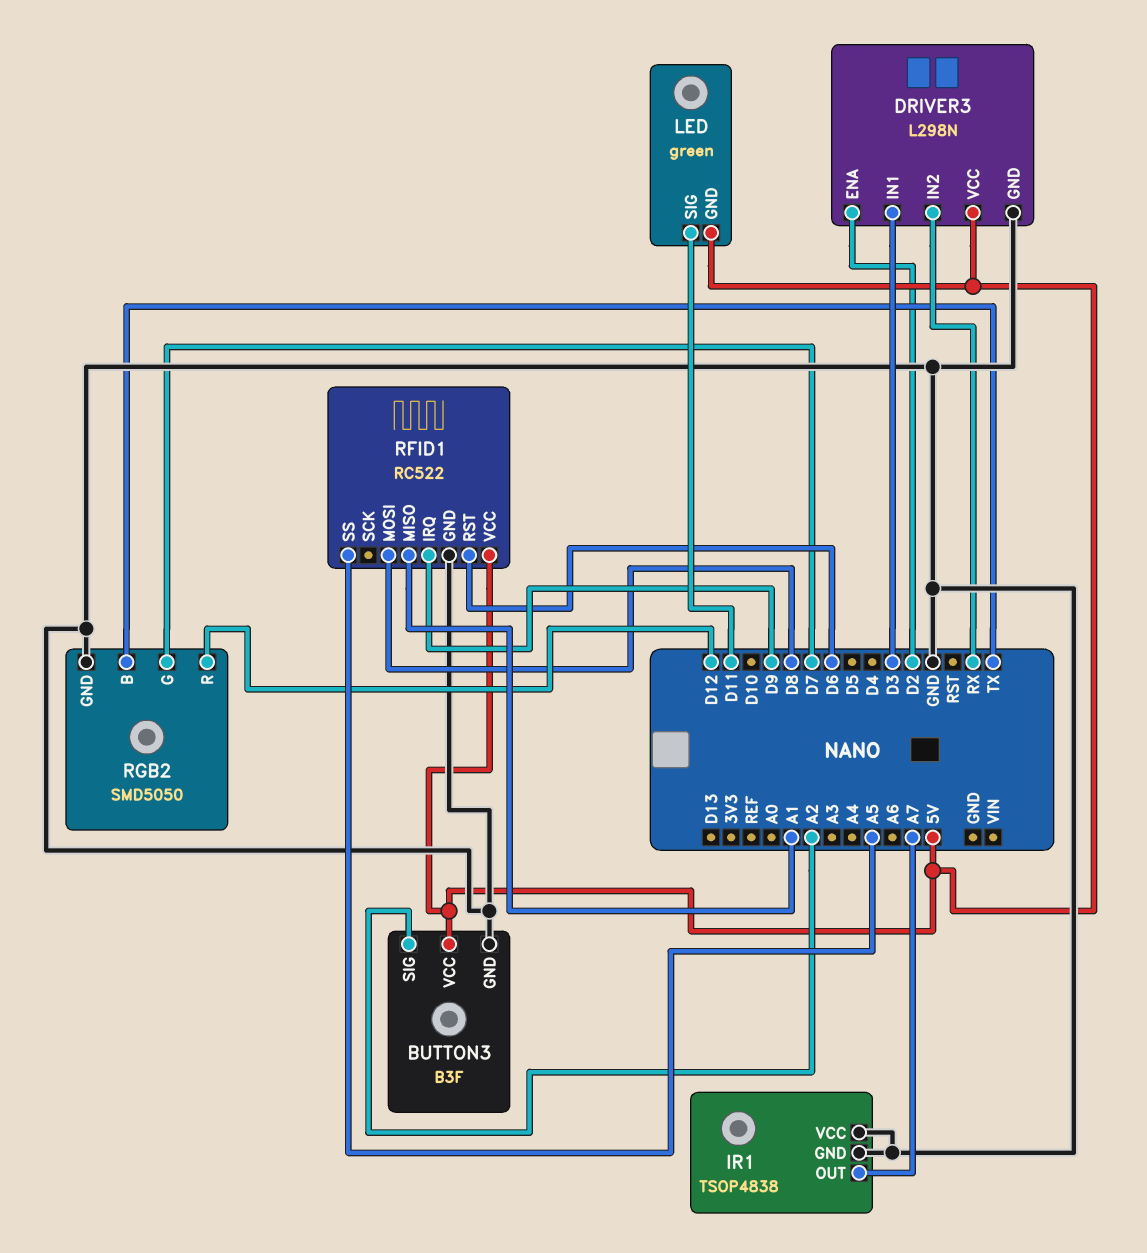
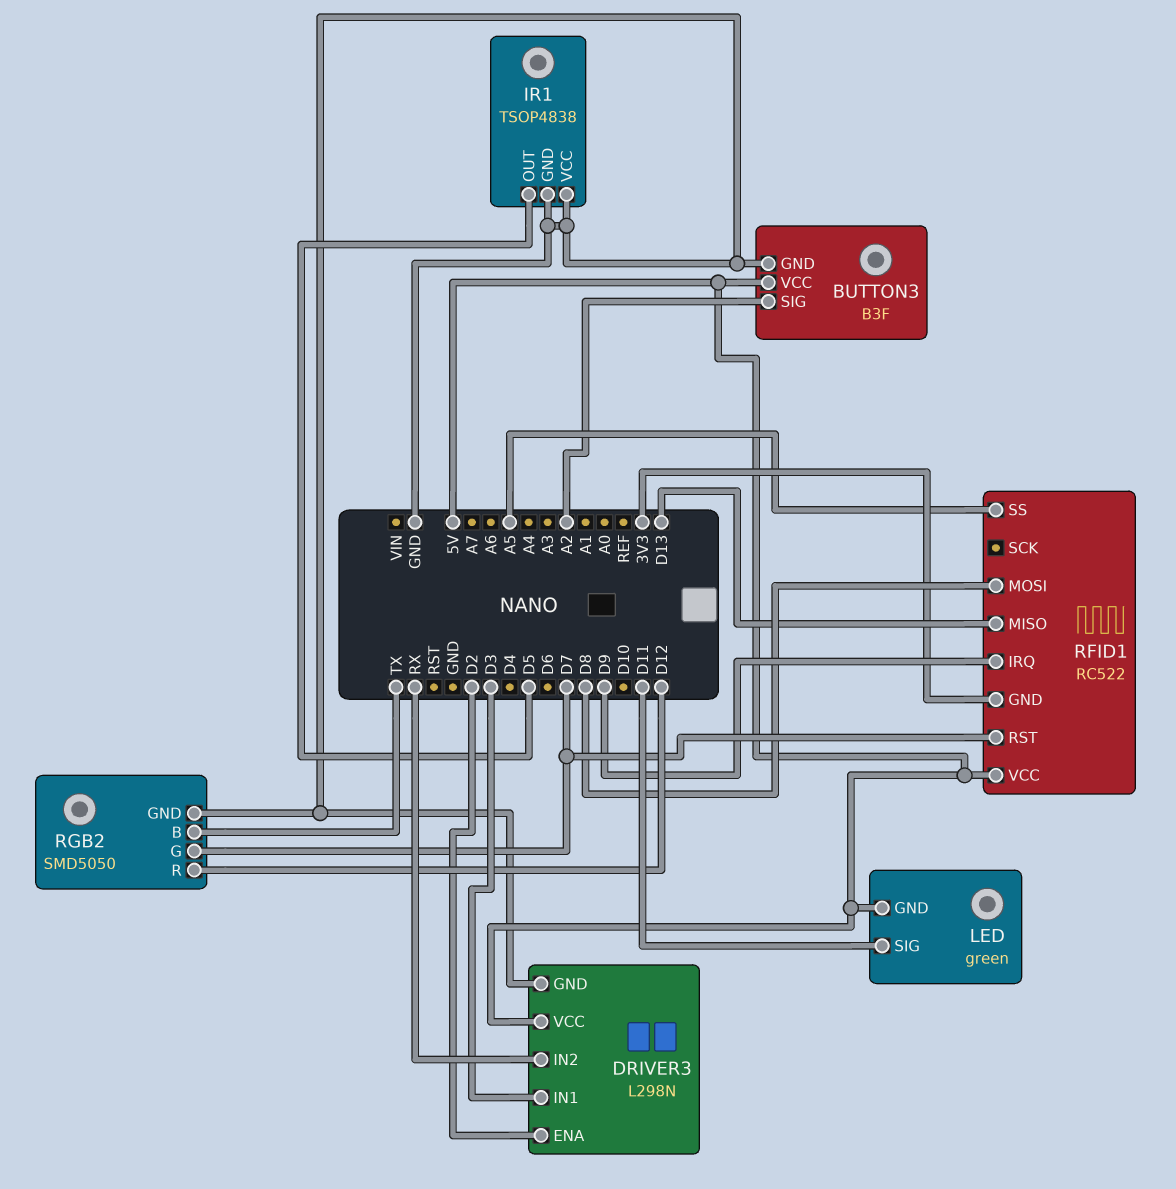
IR1 pin OUT: A7 -> D5
RFID1 pin GND: GND -> 3V3
RFID1 pin MISO: A1 -> D13
RFID1 pin RST: D6 -> D7

